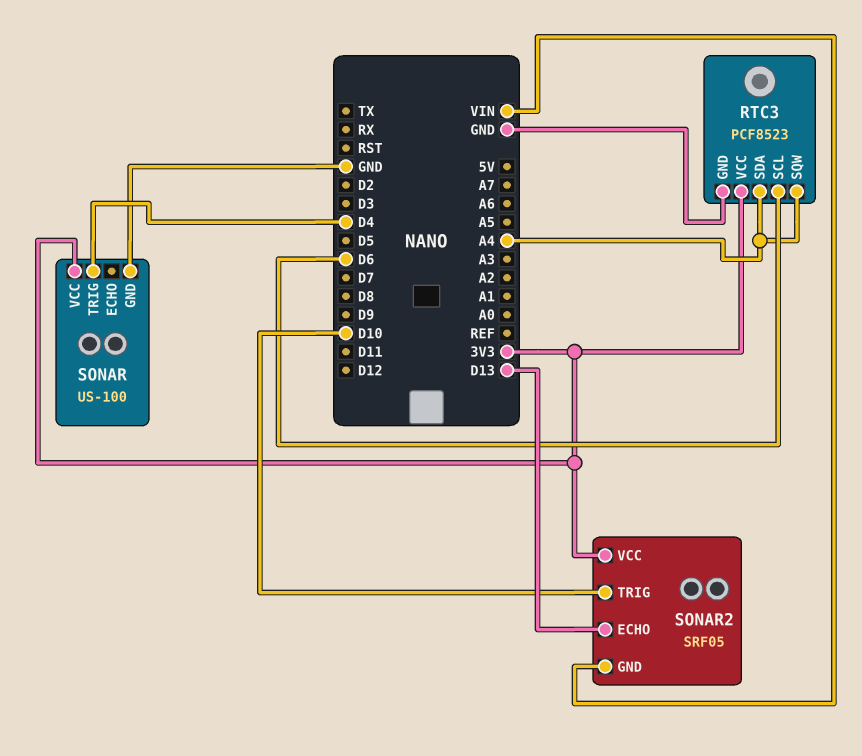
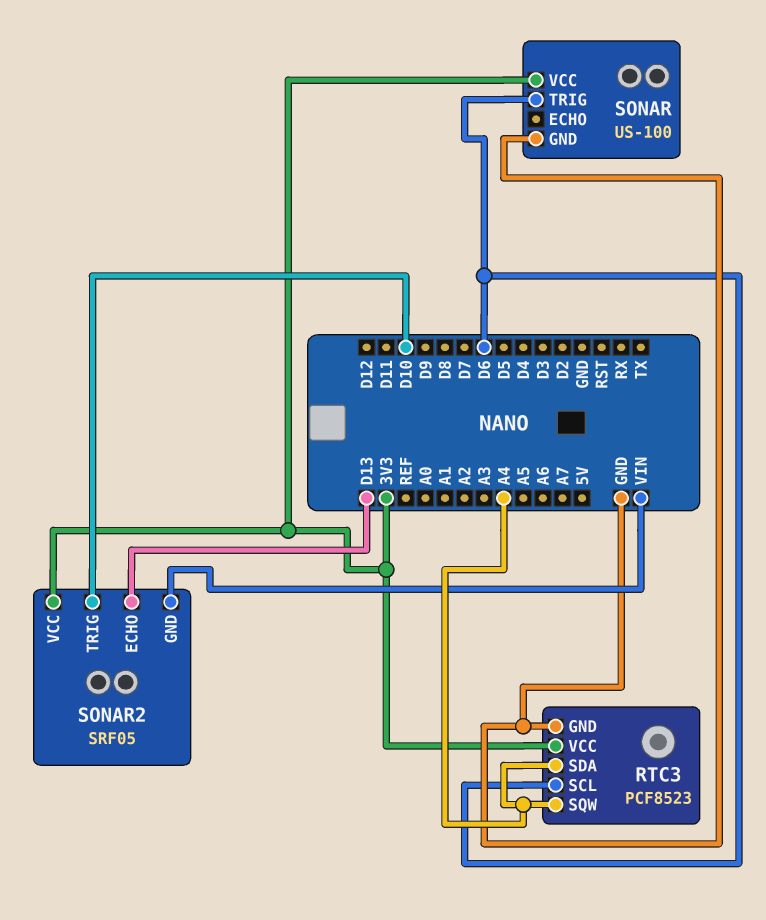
SONAR pin TRIG: D4 -> D6

